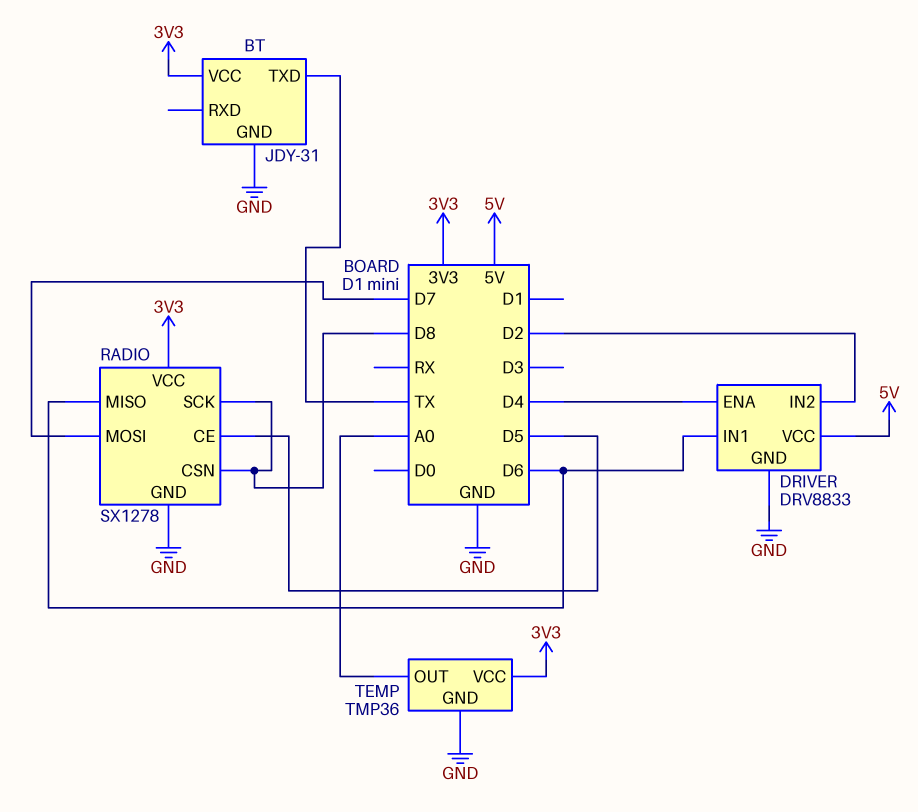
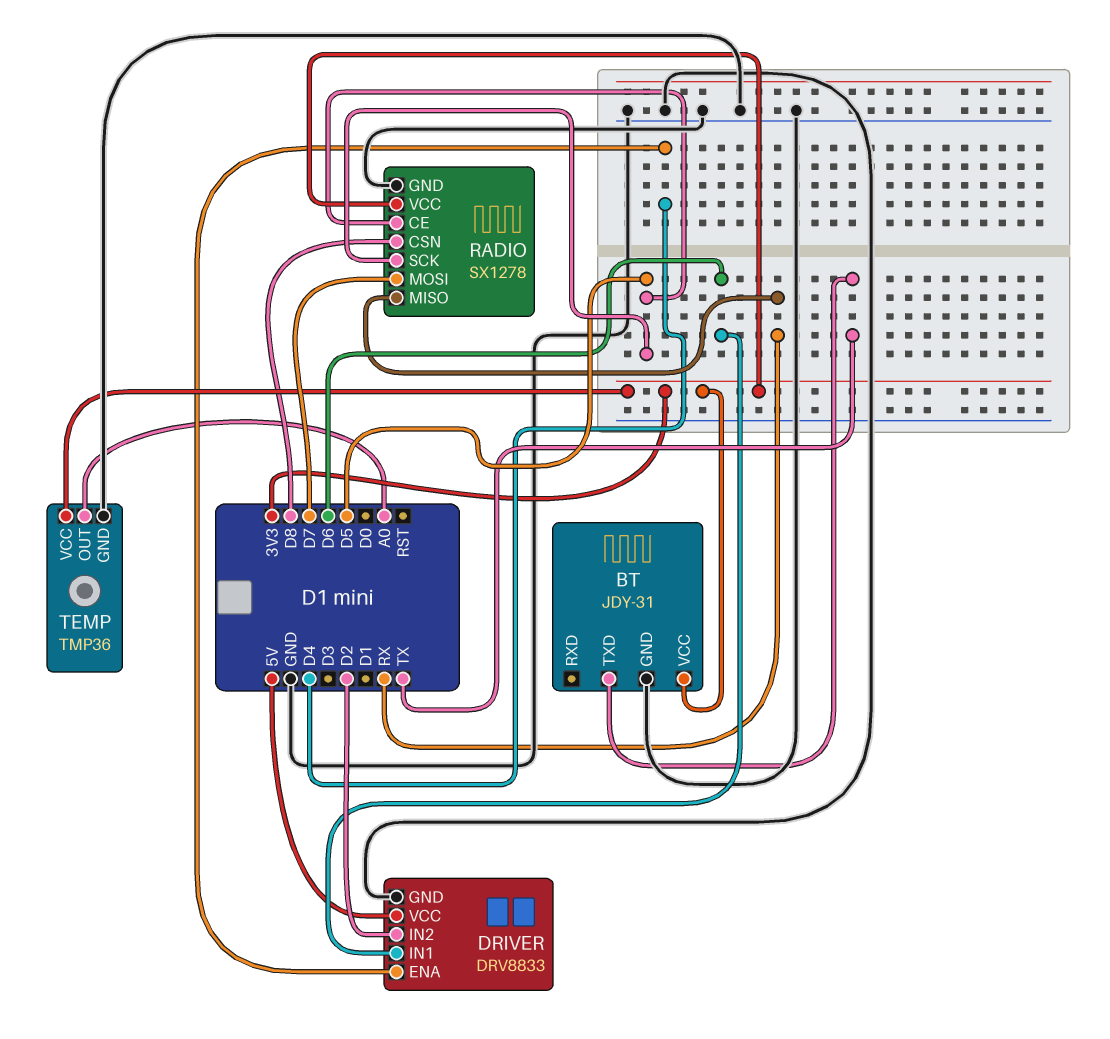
RADIO pin MISO: D6 -> RX
RADIO pin SCK: D8 -> D5

